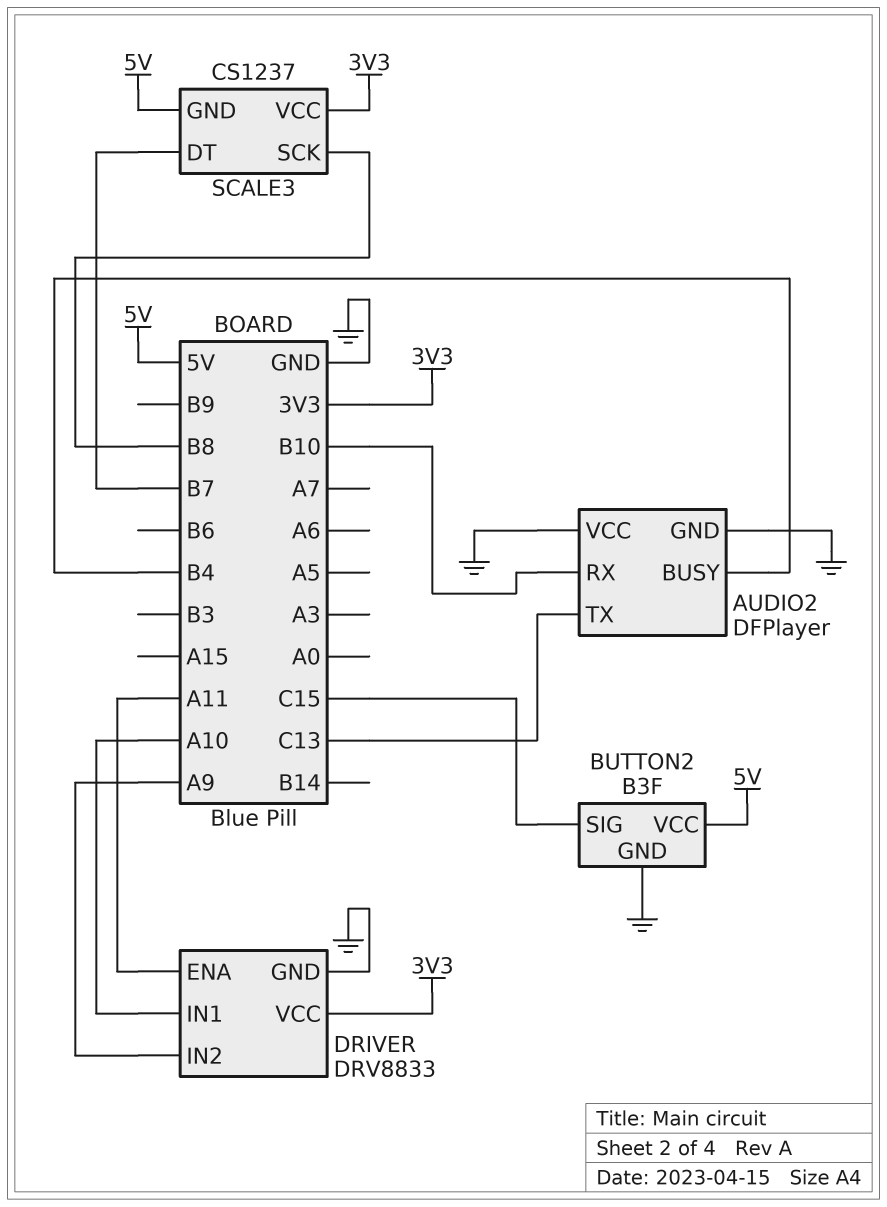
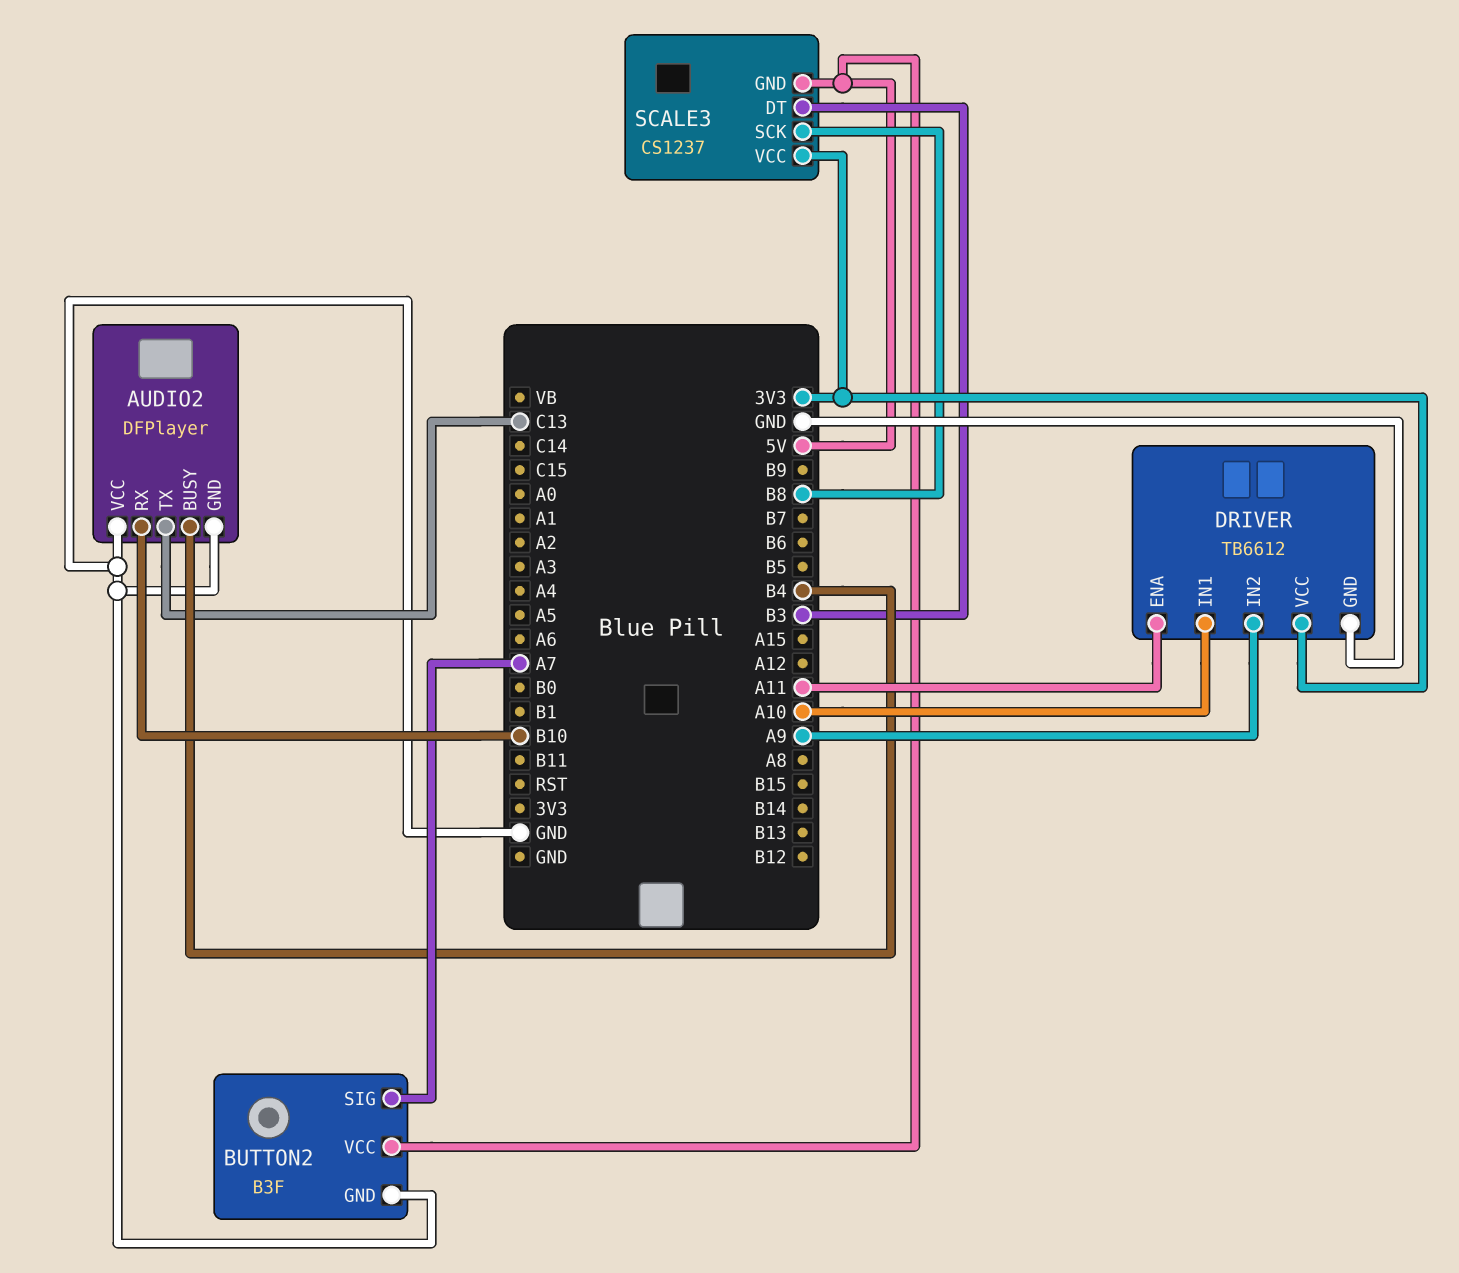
BUTTON2 pin SIG: C15 -> A7
DRIVER: DRV8833 -> TB6612
SCALE3 pin DT: B7 -> B3

